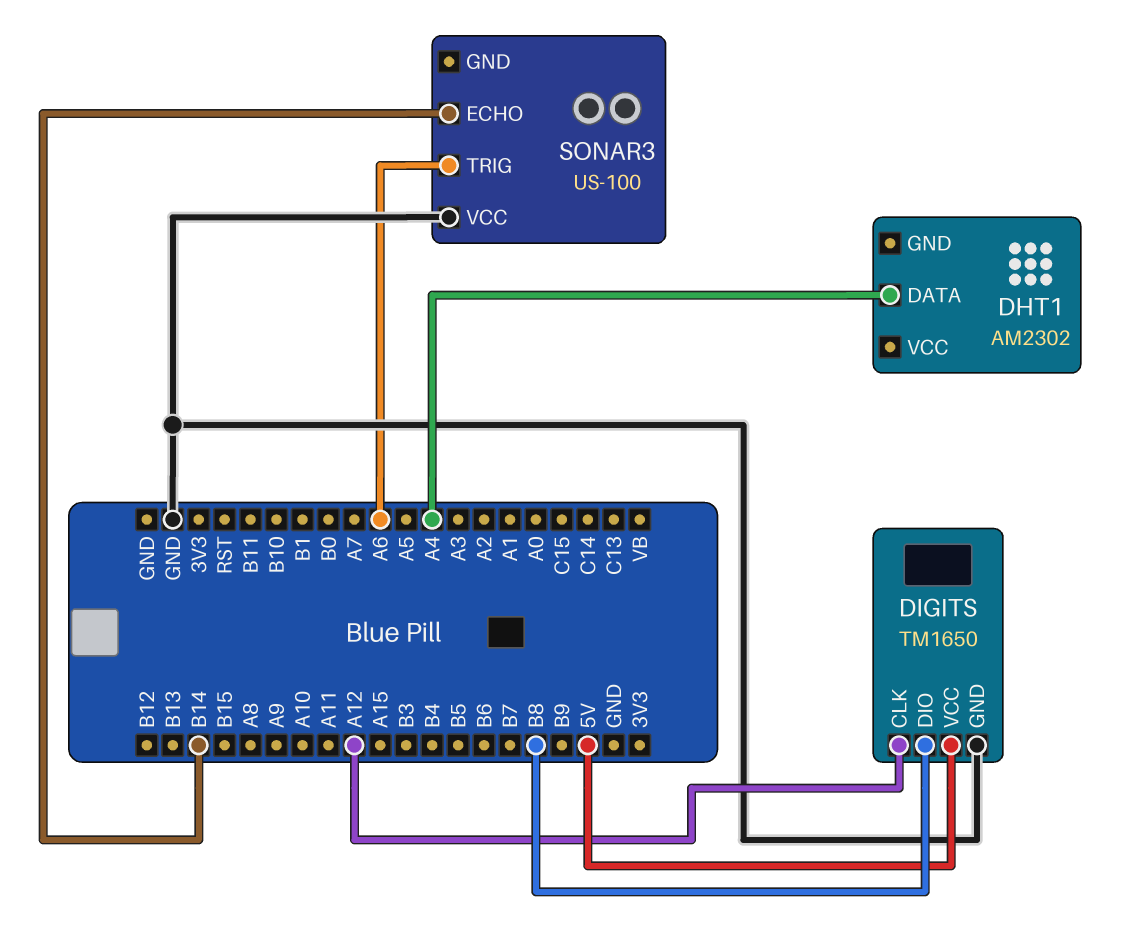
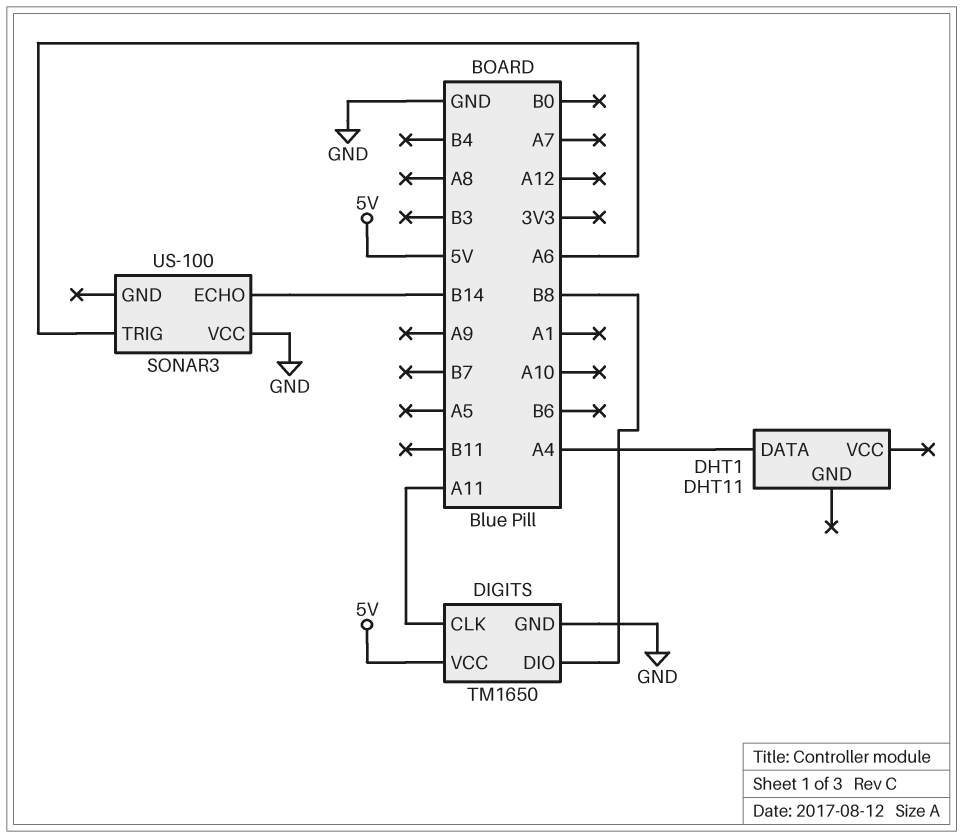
DHT1: AM2302 -> DHT11
DIGITS pin CLK: A12 -> A11

